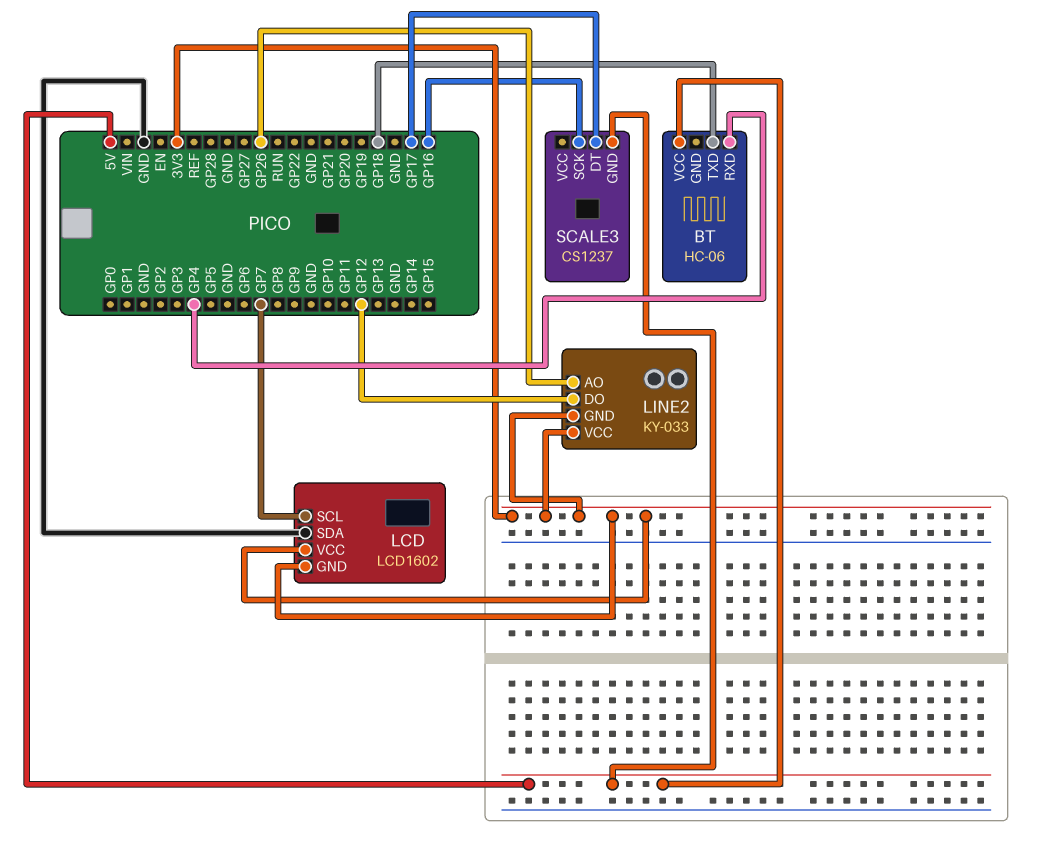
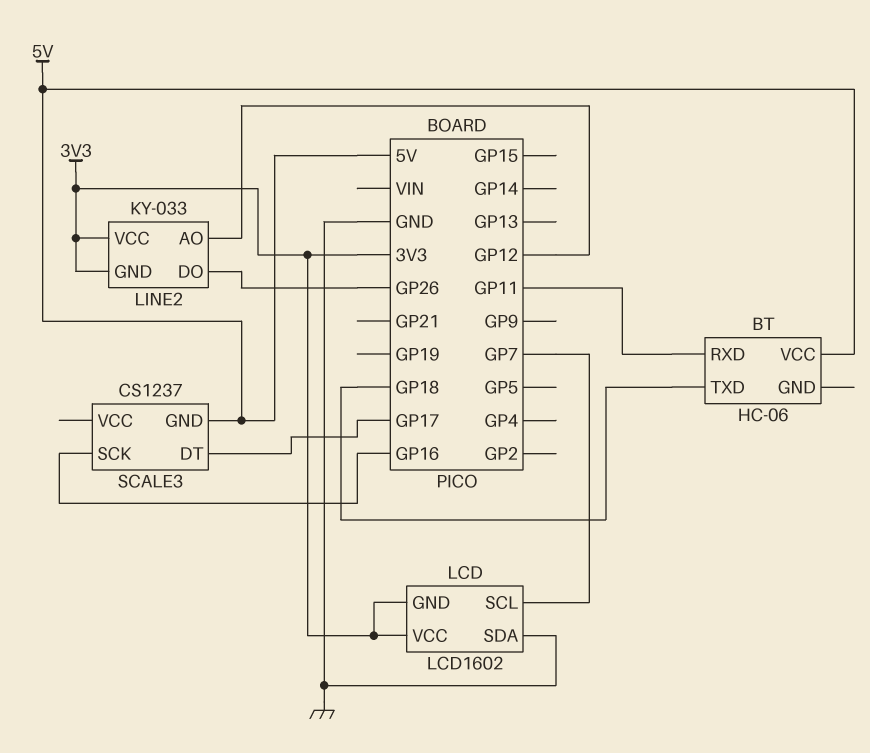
BT pin RXD: GP4 -> GP11
LINE2 pin AO: GP26 -> GP12
LINE2 pin DO: GP12 -> GP26

